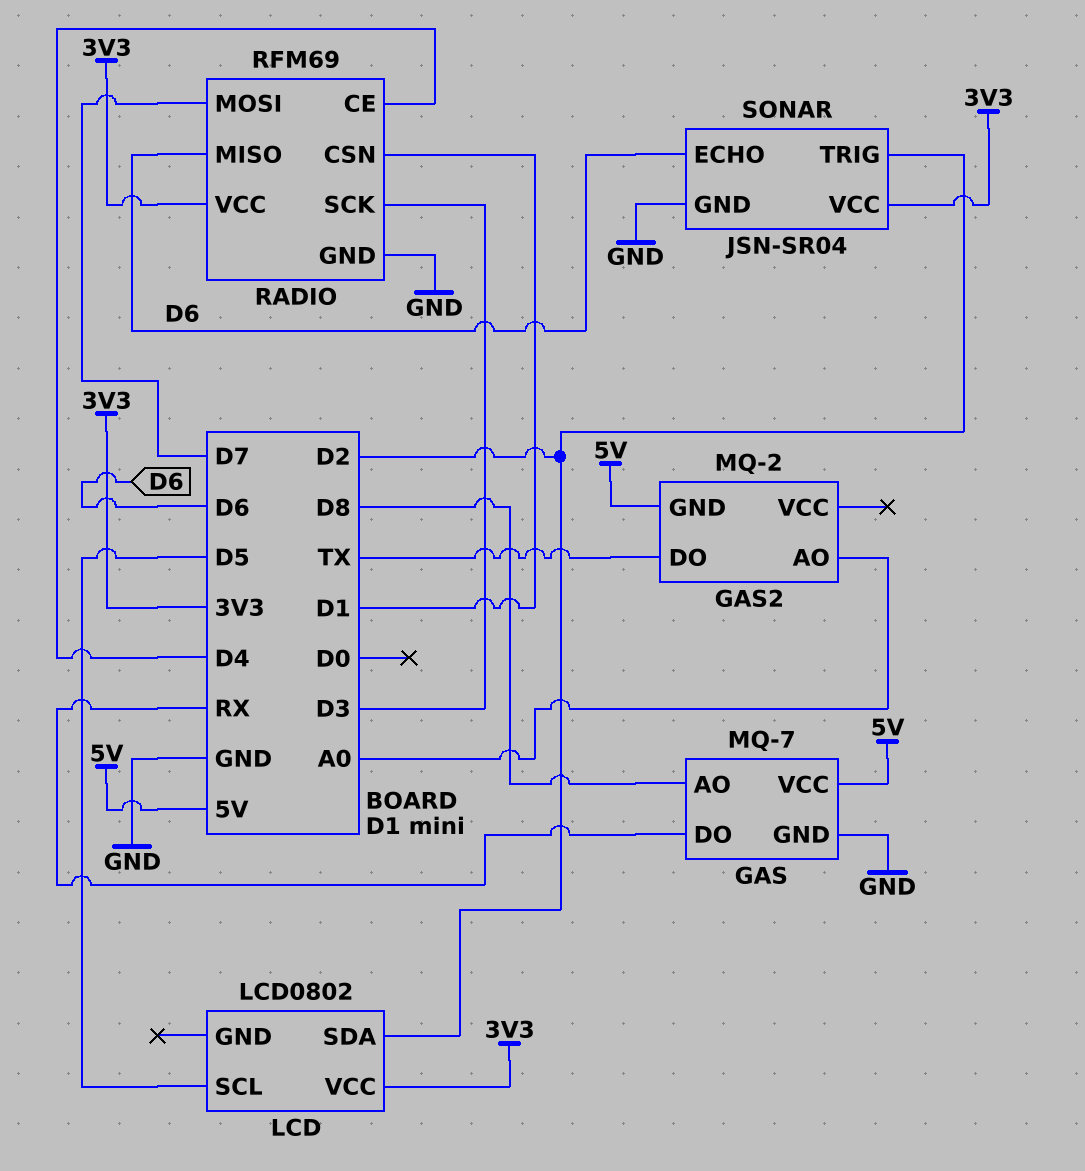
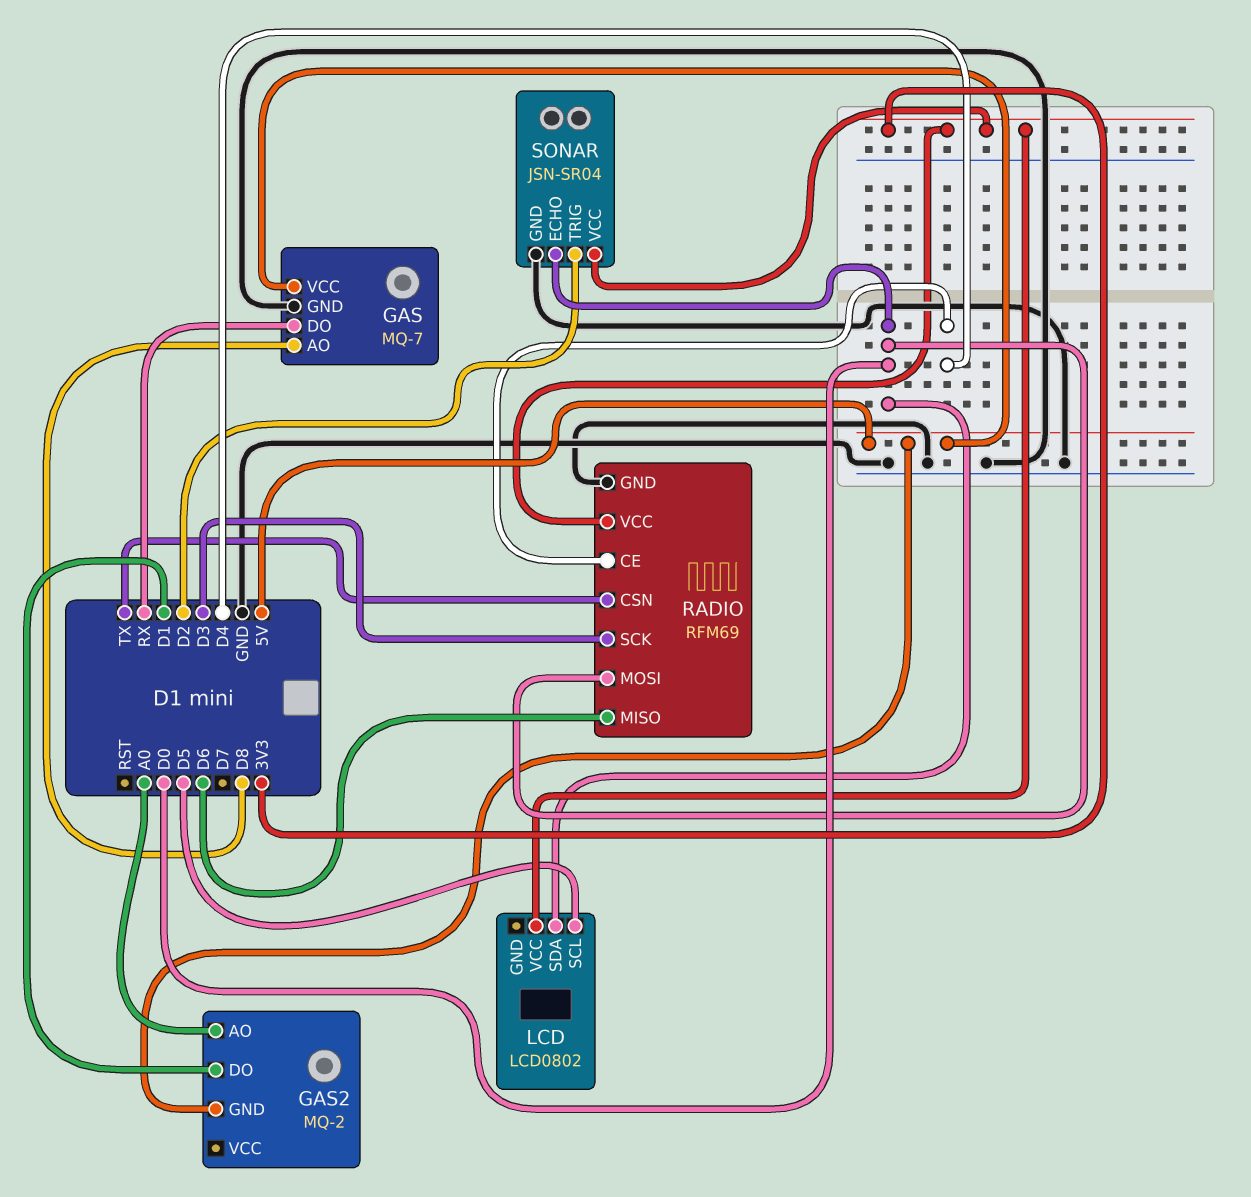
GAS2 pin DO: TX -> D1
LCD pin SDA: D2 -> D0
RADIO pin CSN: D1 -> TX
RADIO pin MOSI: D7 -> D0
SONAR pin ECHO: D6 -> D0

